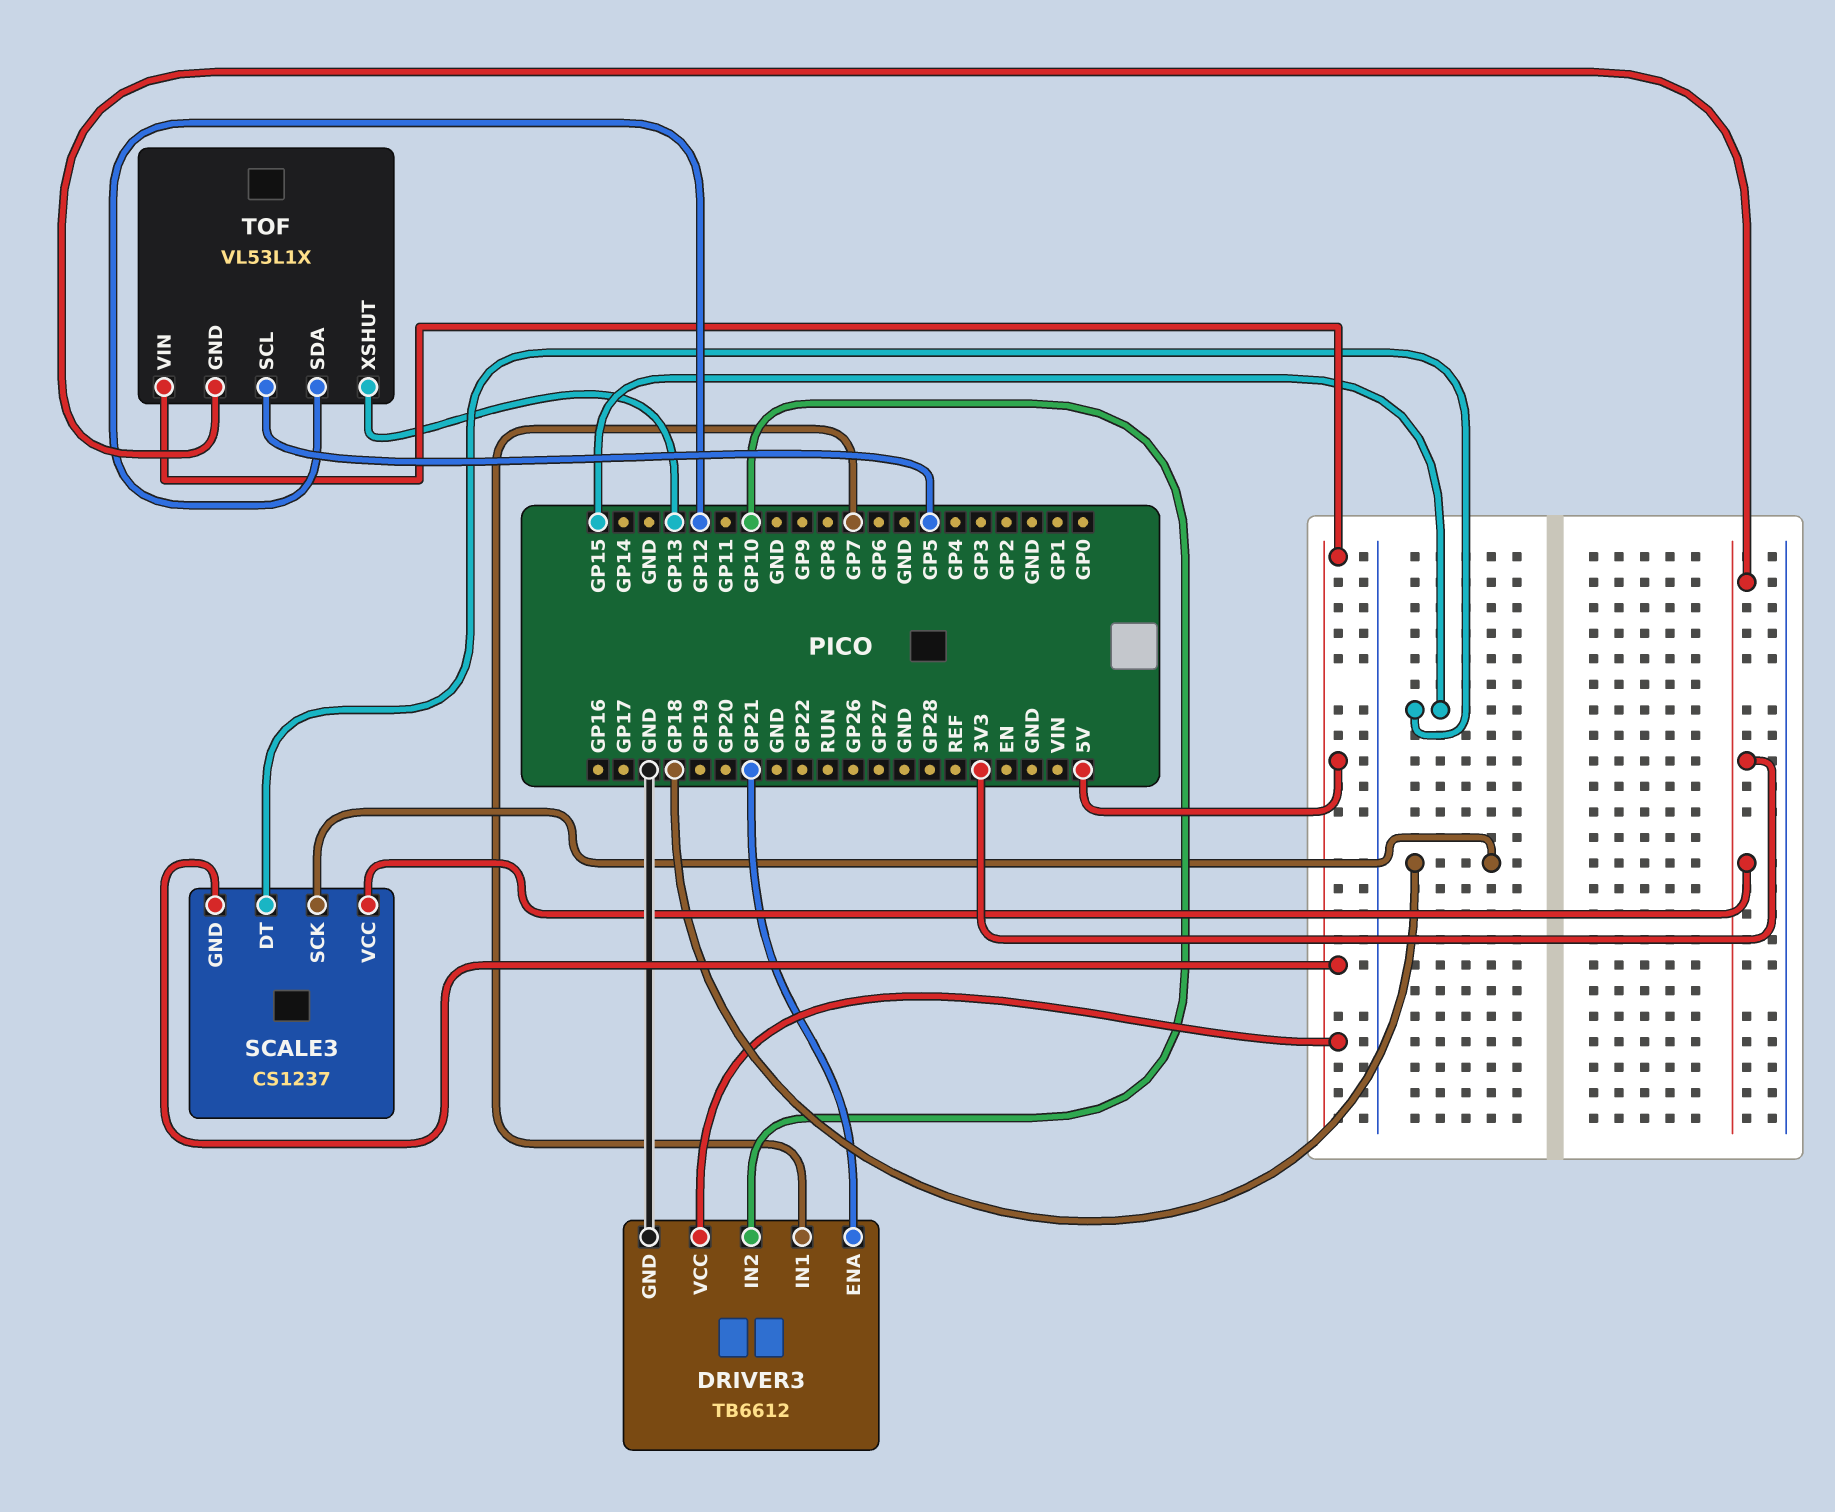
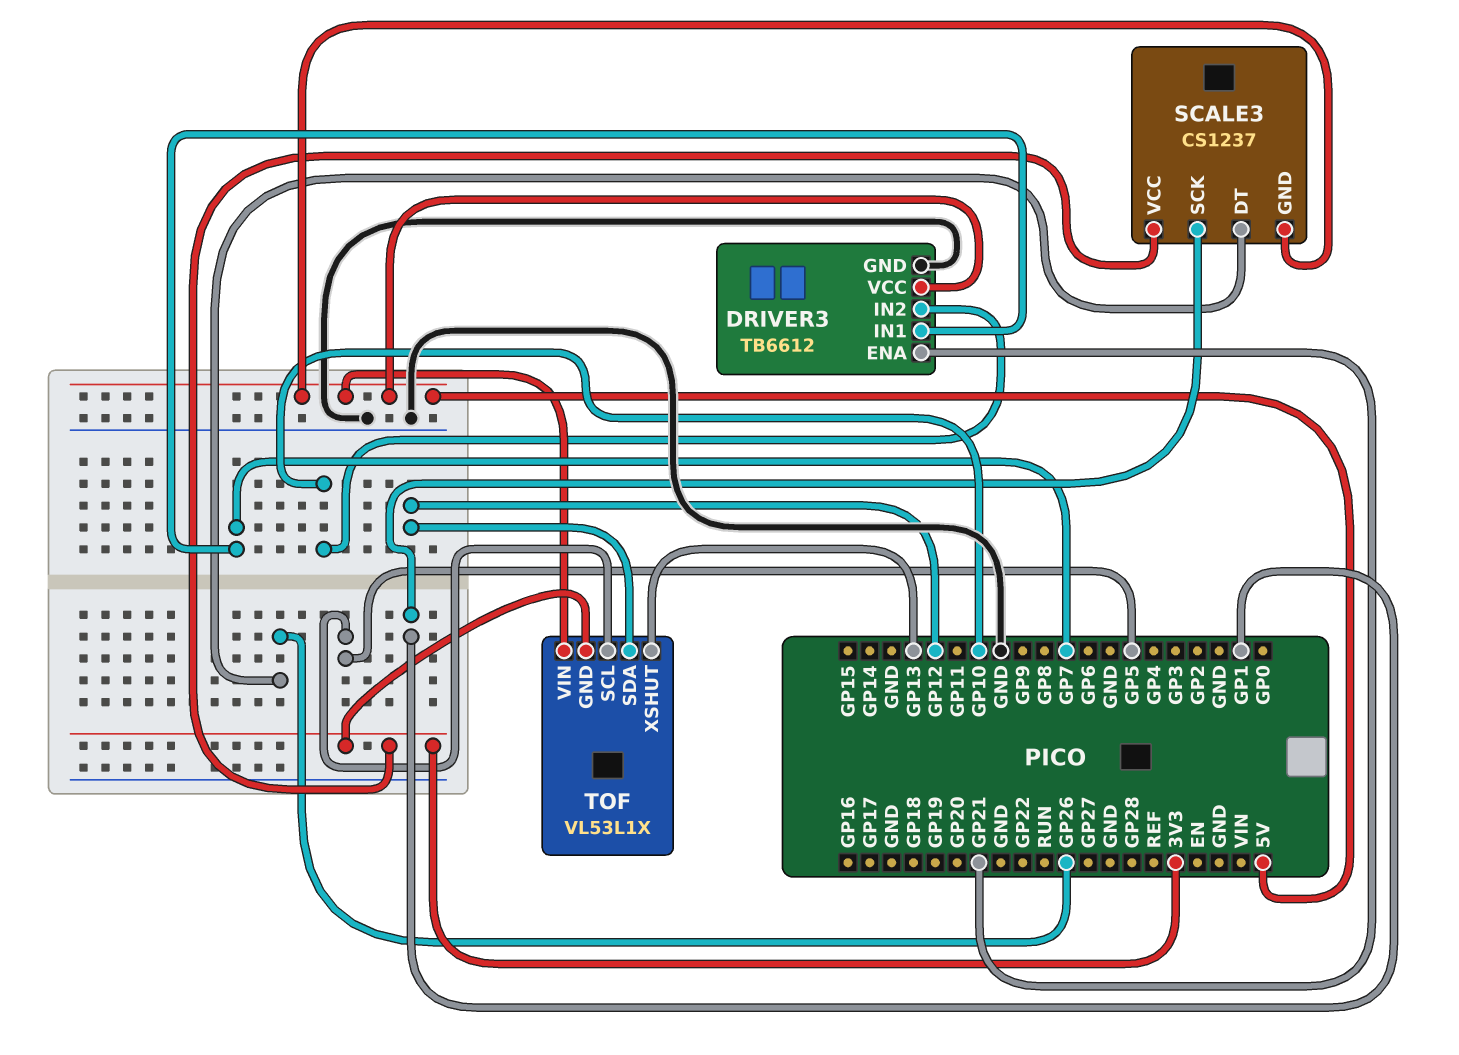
SCALE3 pin DT: GP15 -> GP26
SCALE3 pin SCK: GP18 -> GP1

